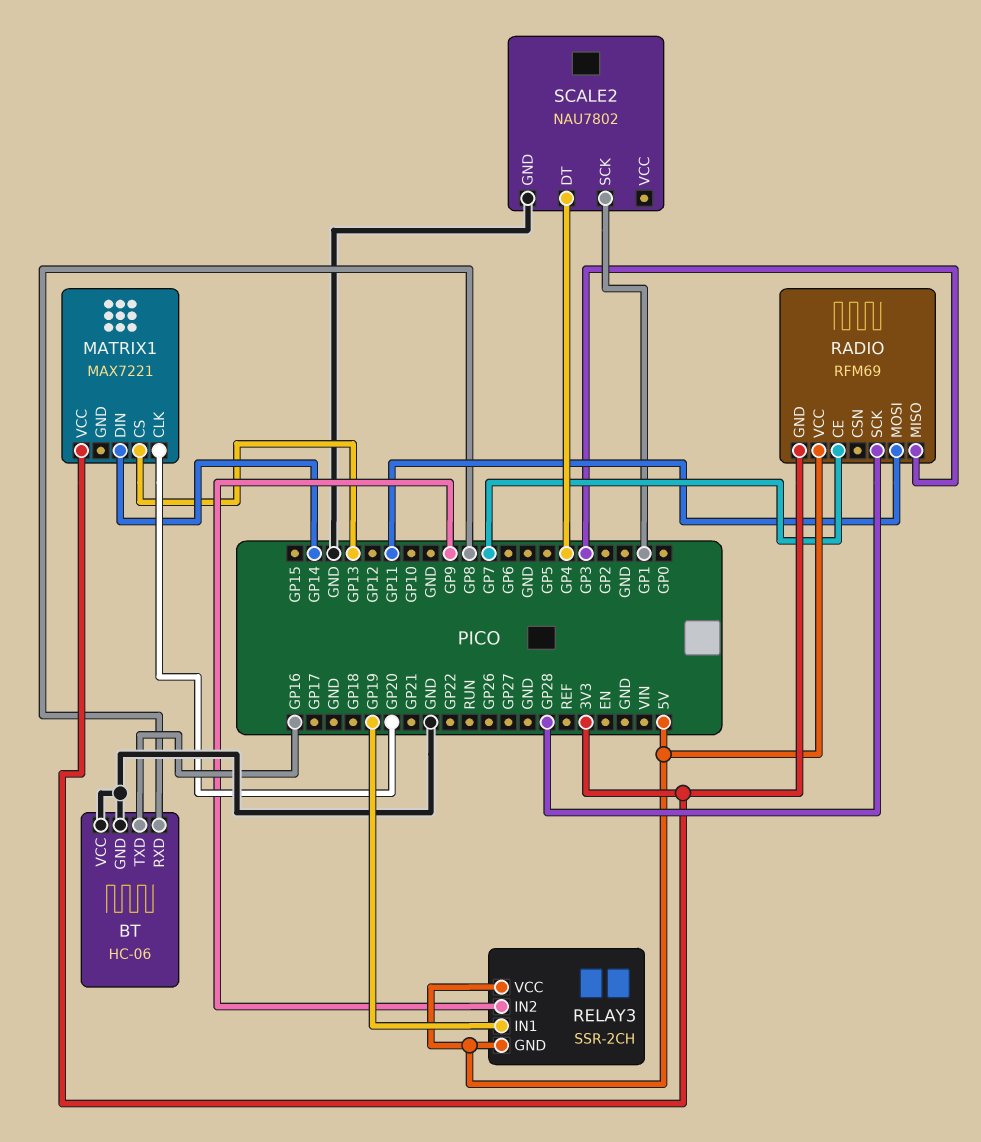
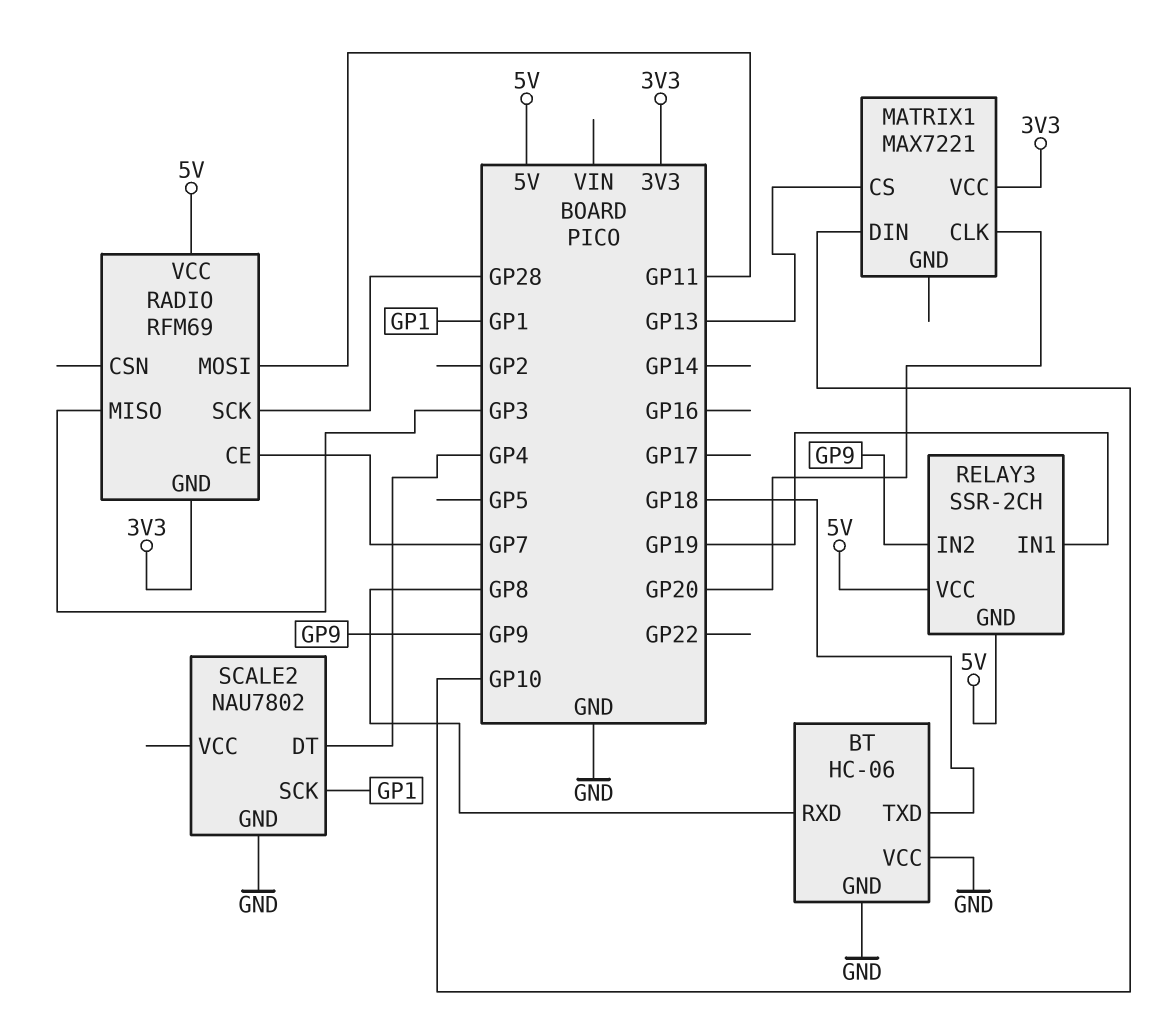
BT pin TXD: GP16 -> GP18
MATRIX1 pin DIN: GP14 -> GP10

